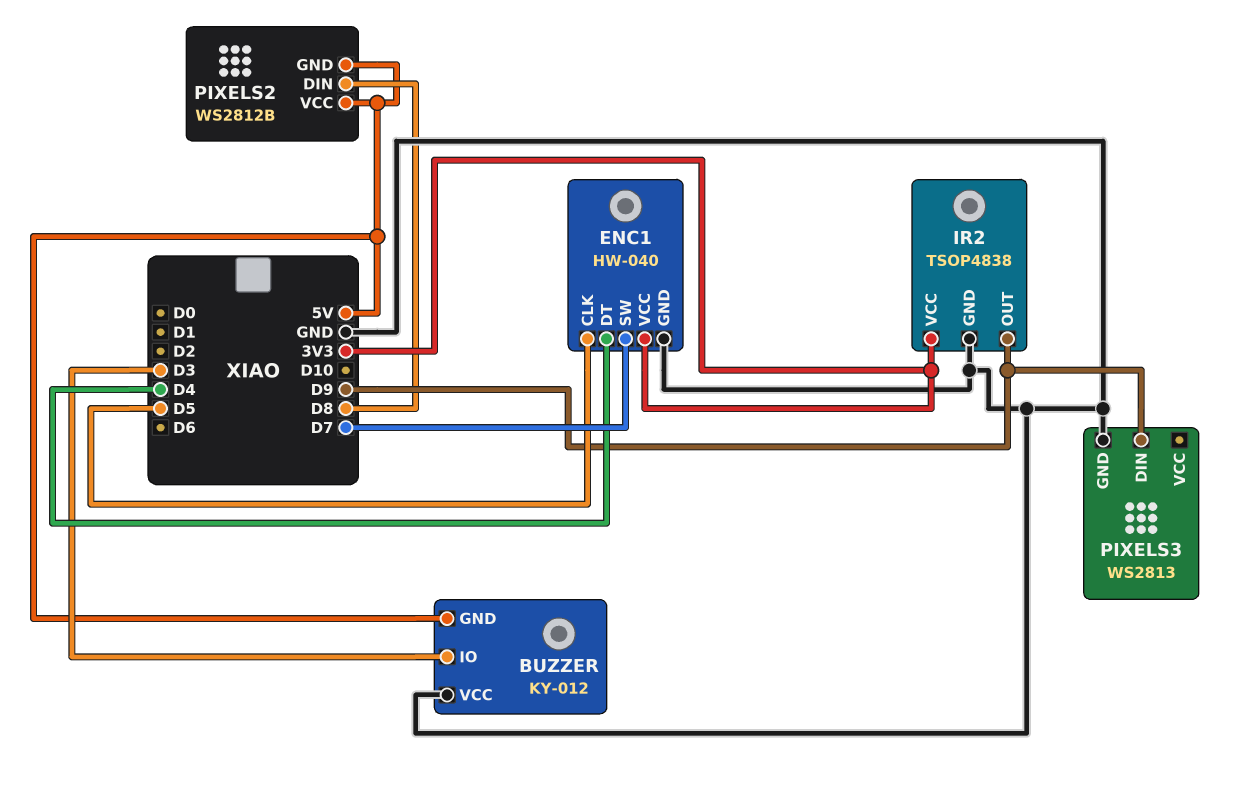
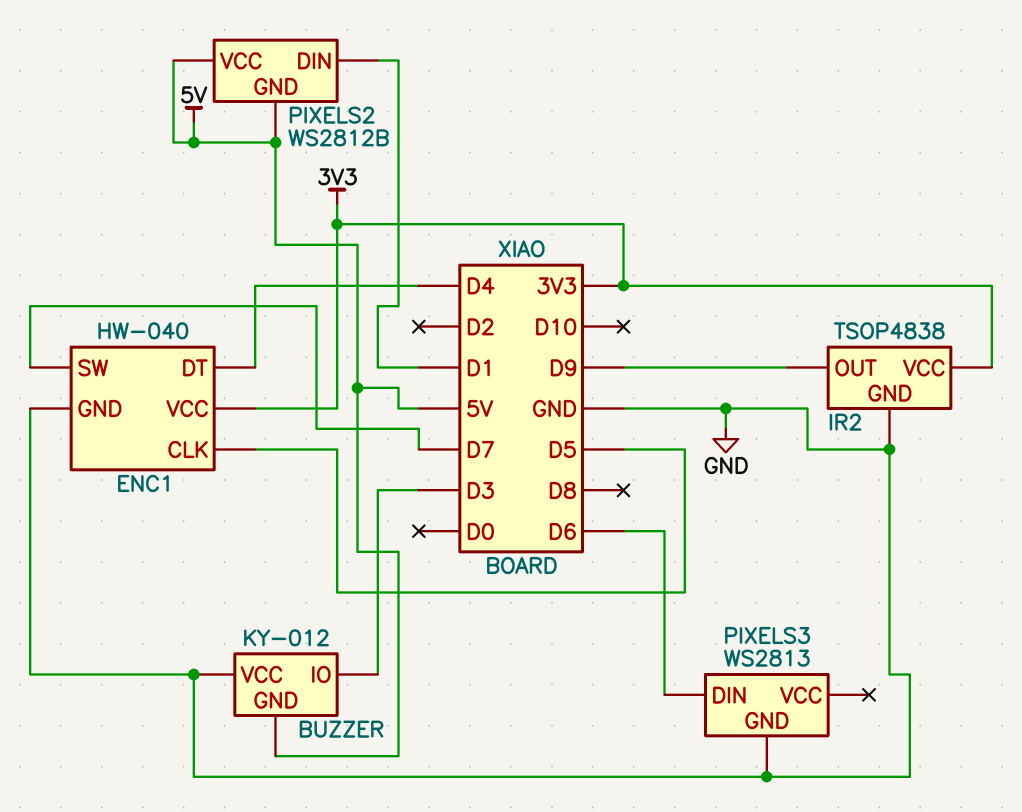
PIXELS2 pin DIN: D8 -> D1
PIXELS3 pin DIN: D9 -> D6

